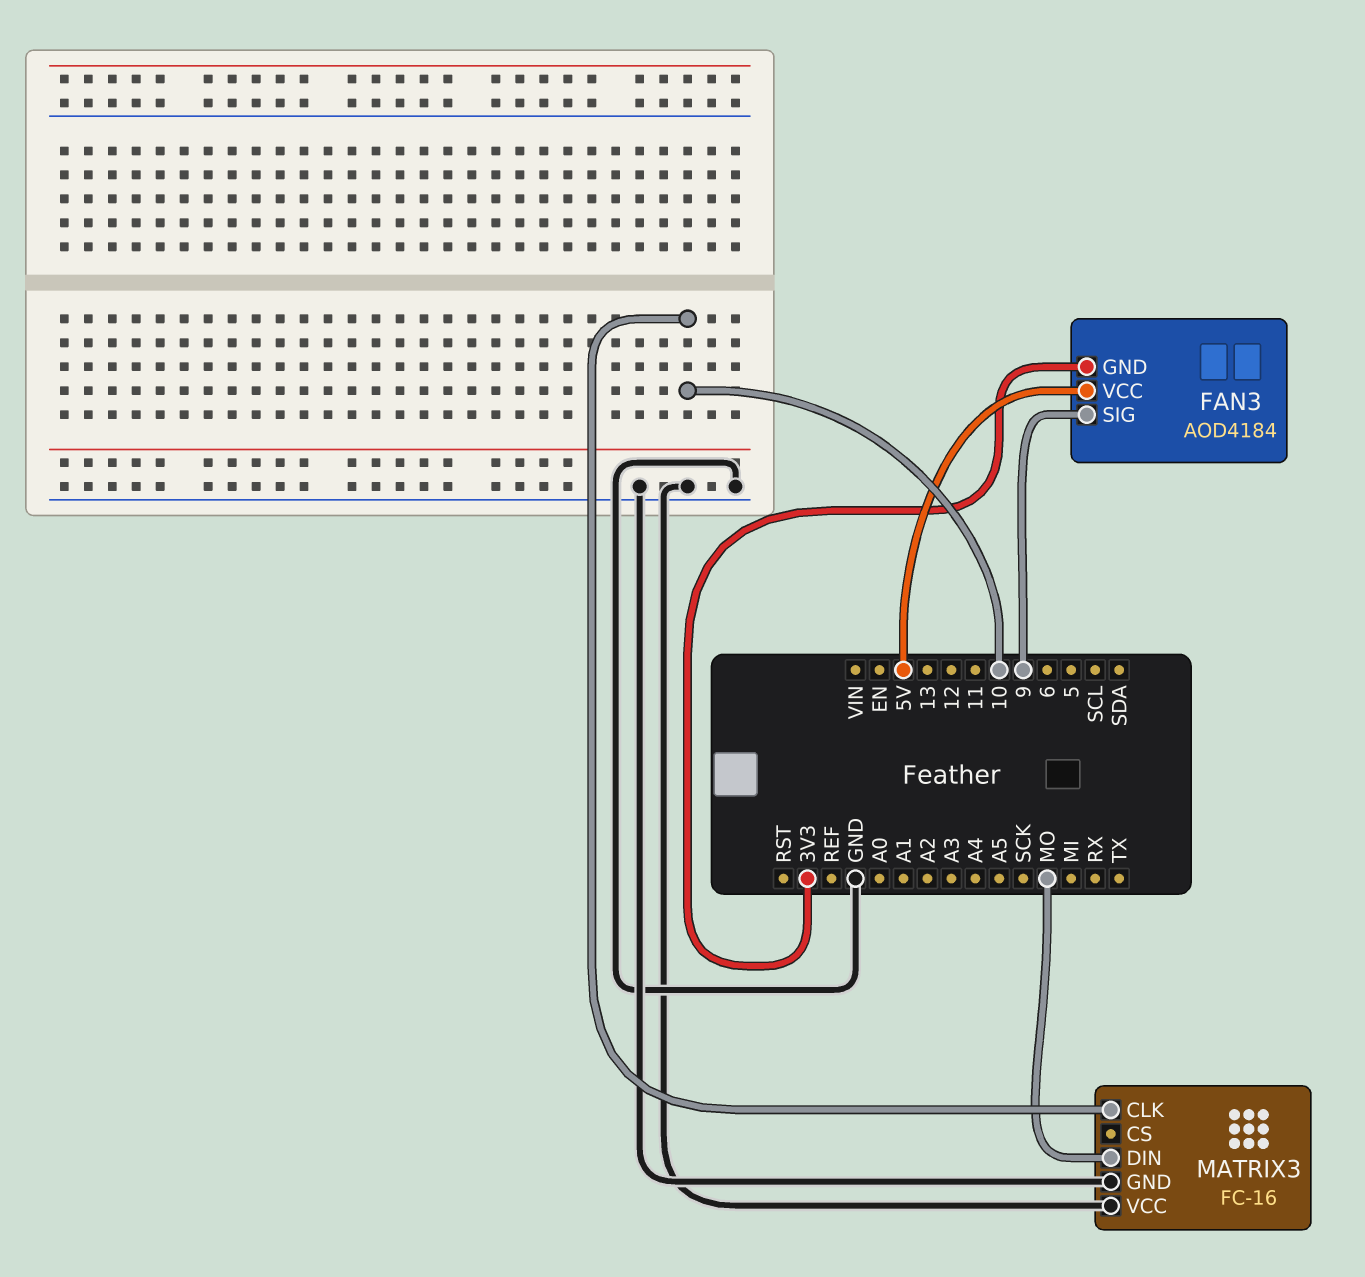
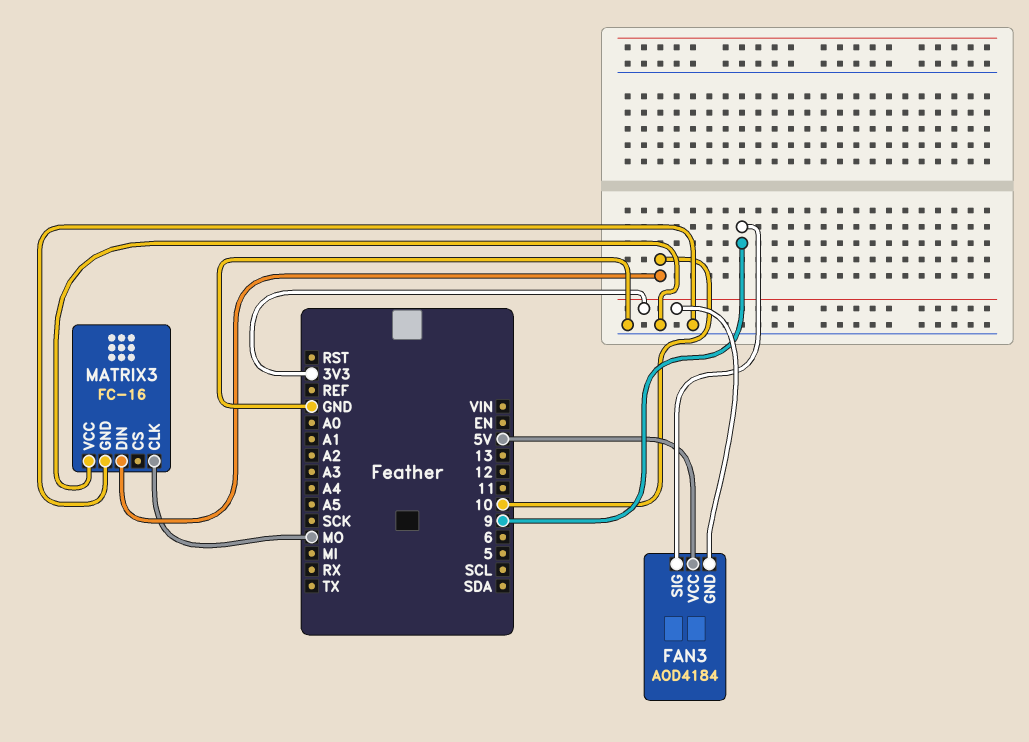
MATRIX3 pin CLK: 10 -> MO
MATRIX3 pin DIN: MO -> 10

